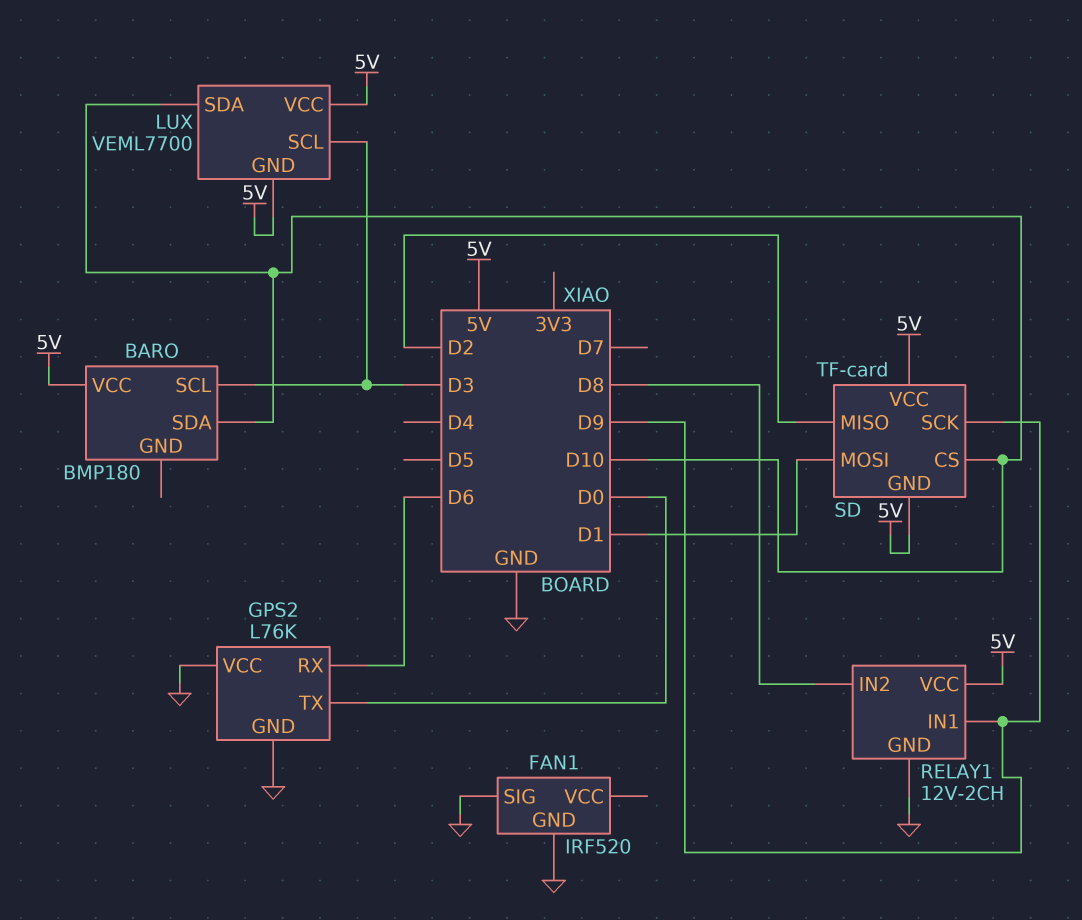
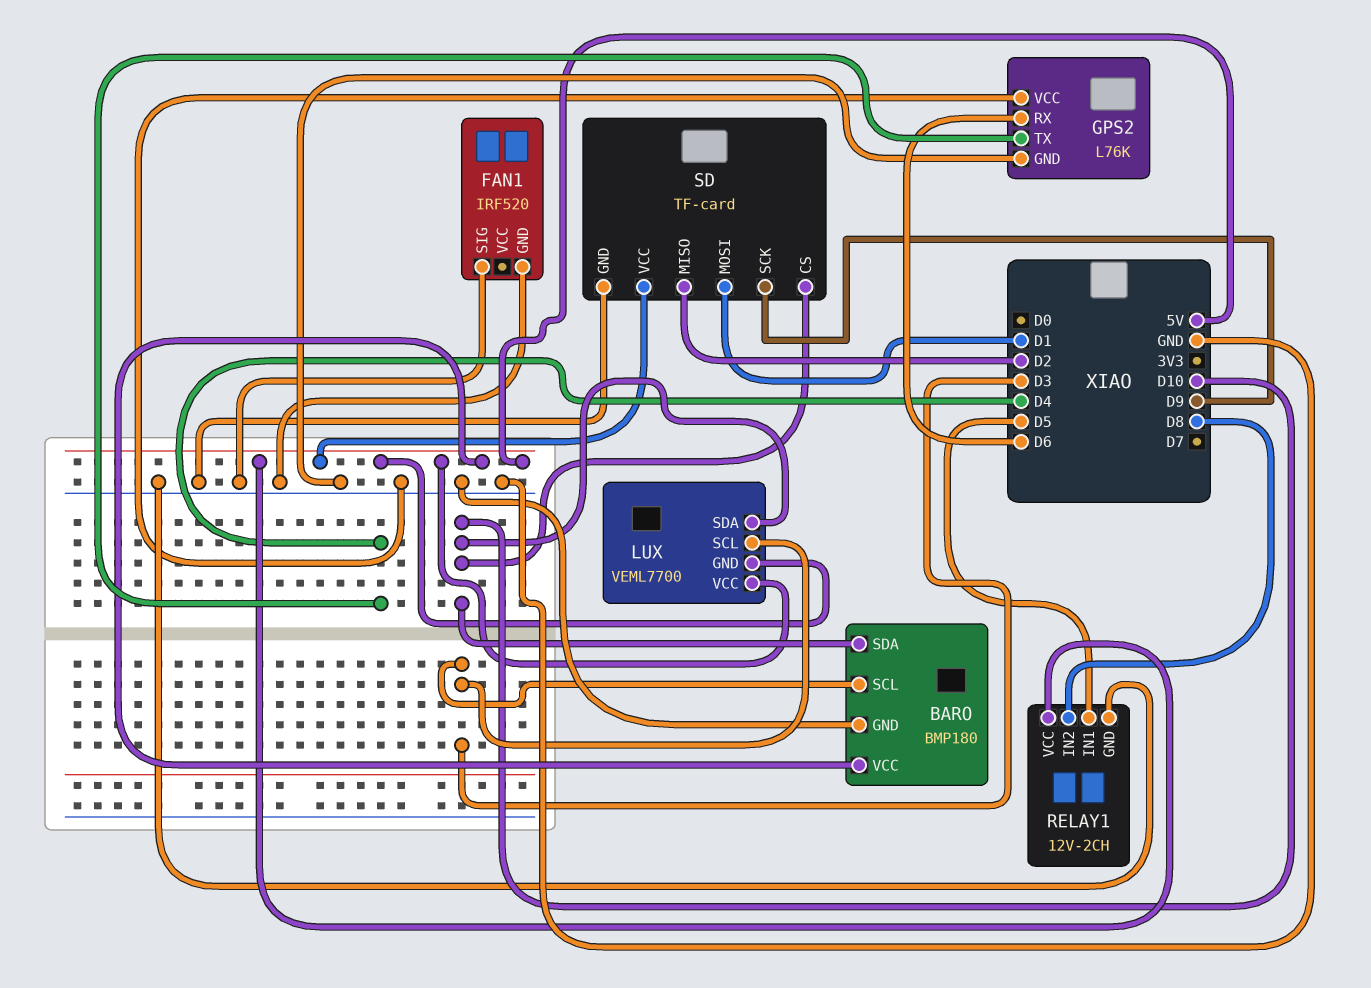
BARO pin GND: none -> GND
GPS2 pin TX: D0 -> D4
RELAY1 pin IN1: D9 -> D5
SD pin GND: 5V -> GND

